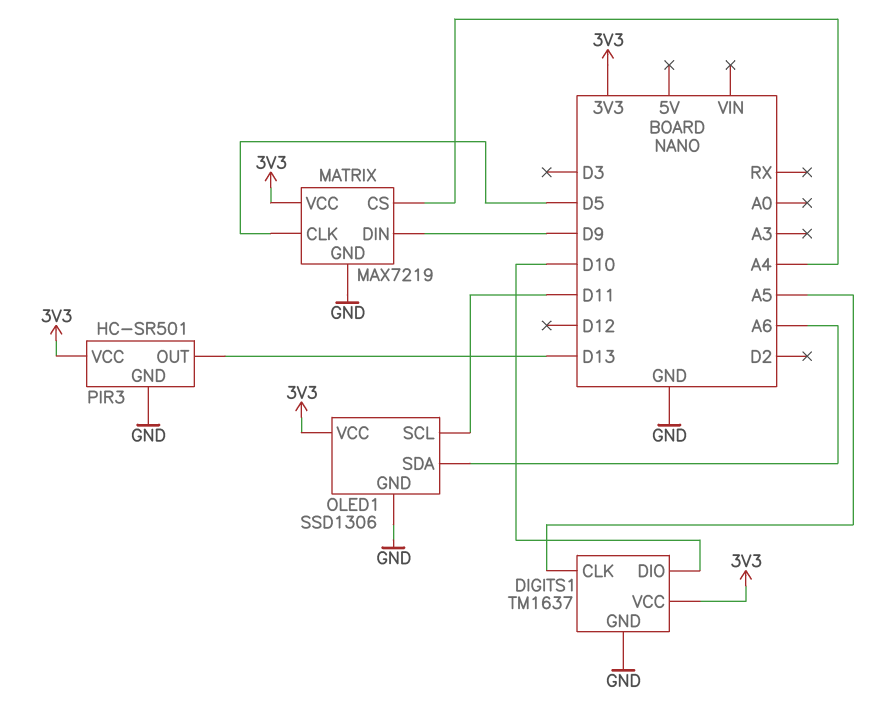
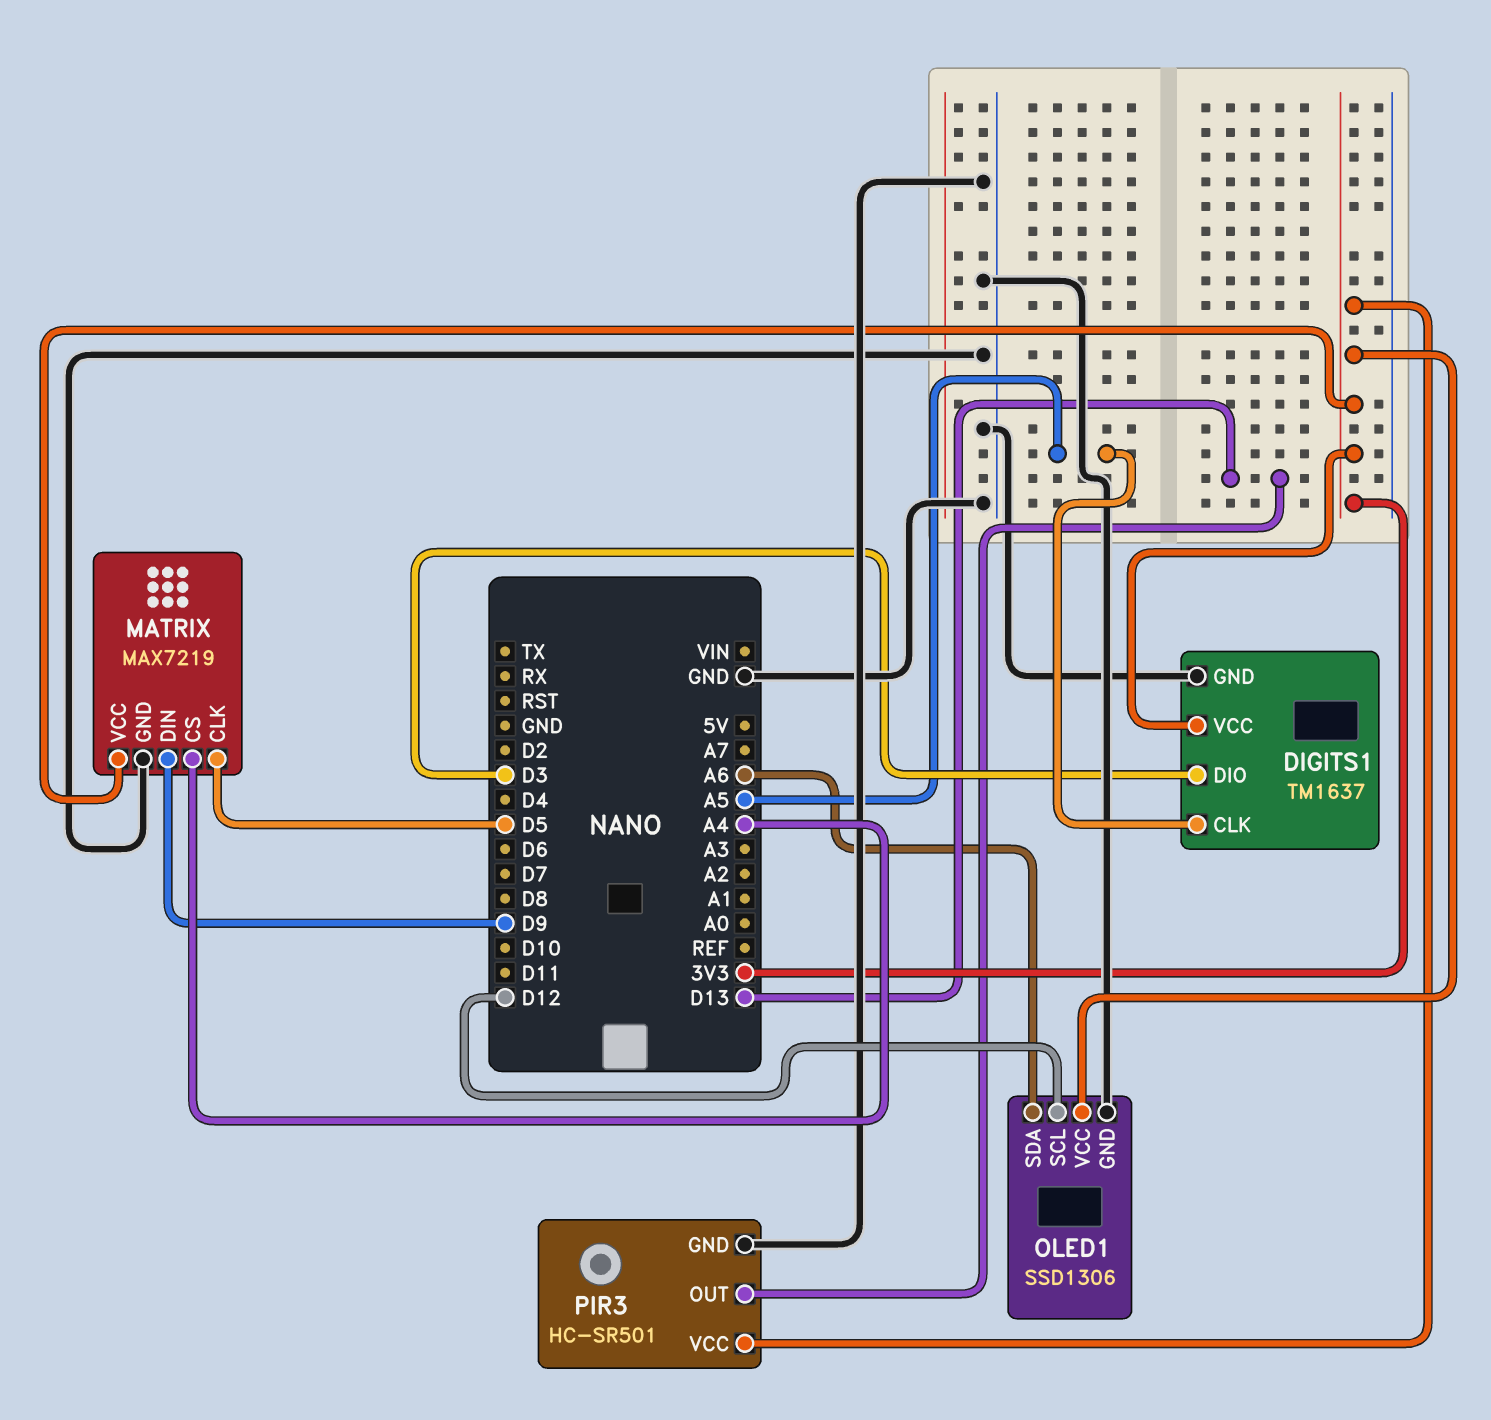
DIGITS1 pin DIO: D10 -> D3
OLED1 pin SCL: D11 -> D12

